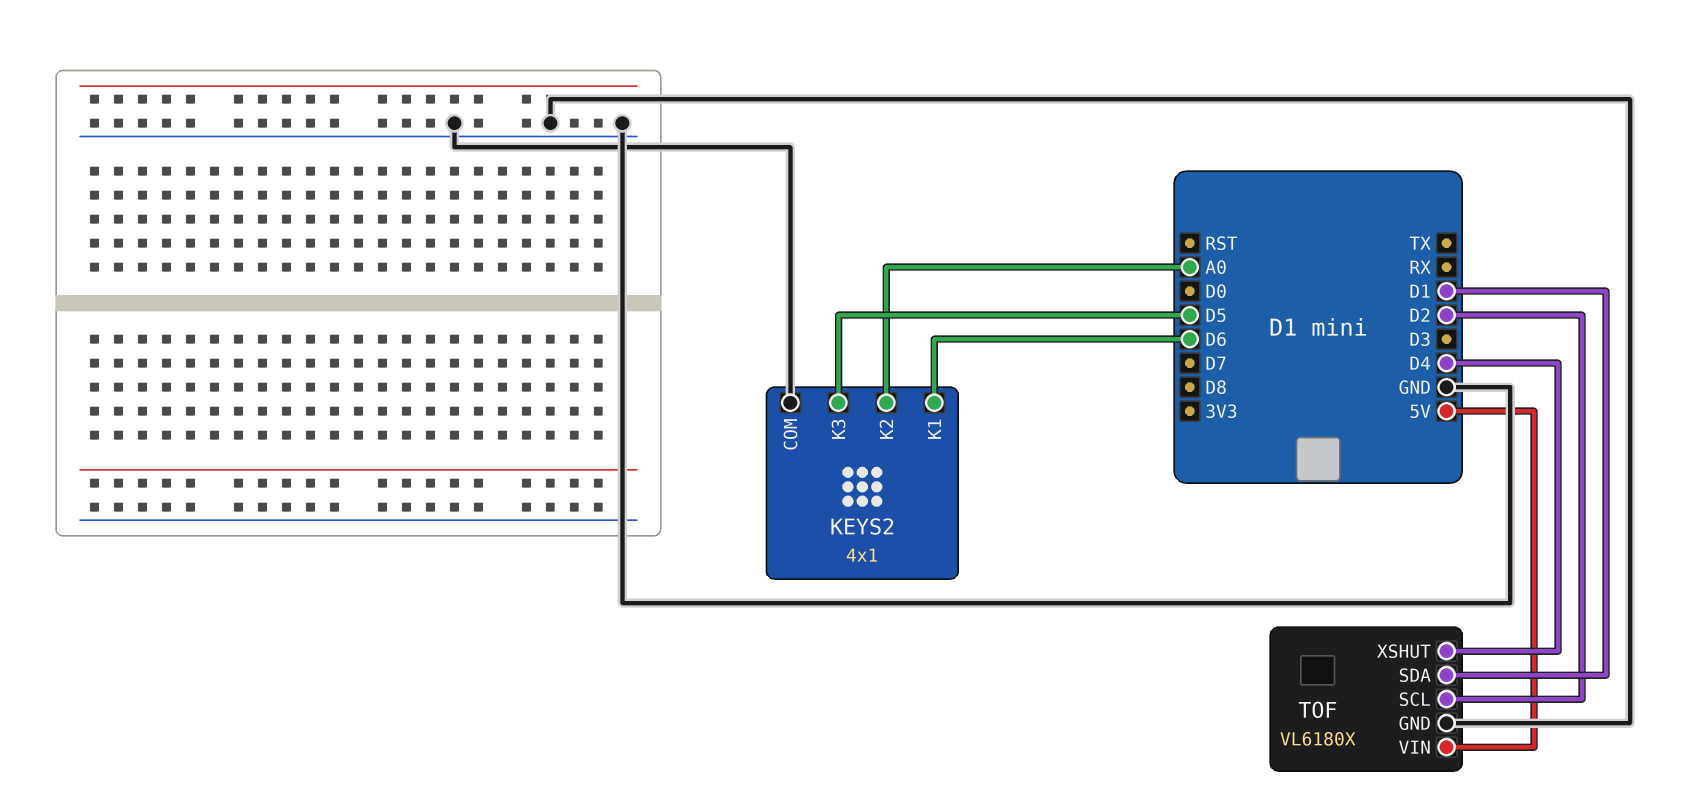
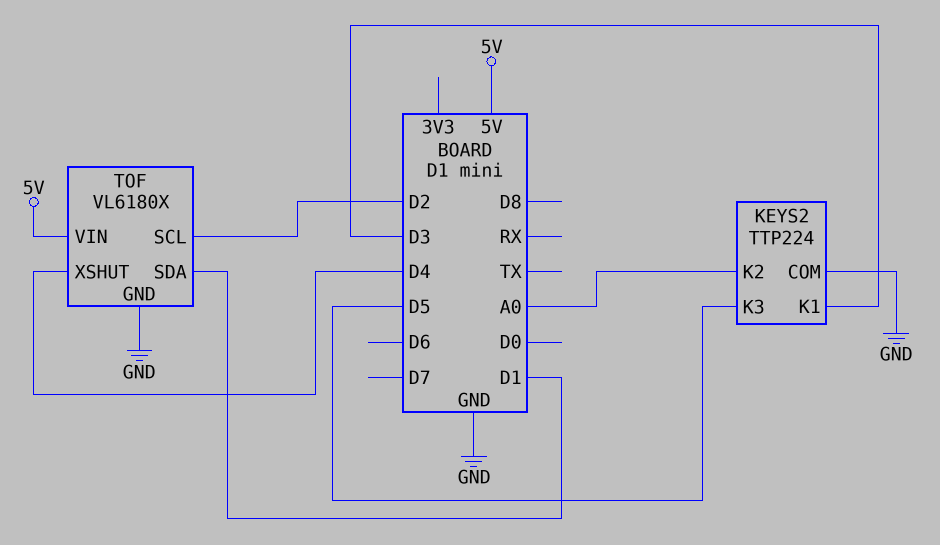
KEYS2: 4x1 -> TTP224
KEYS2 pin K1: D6 -> D3

